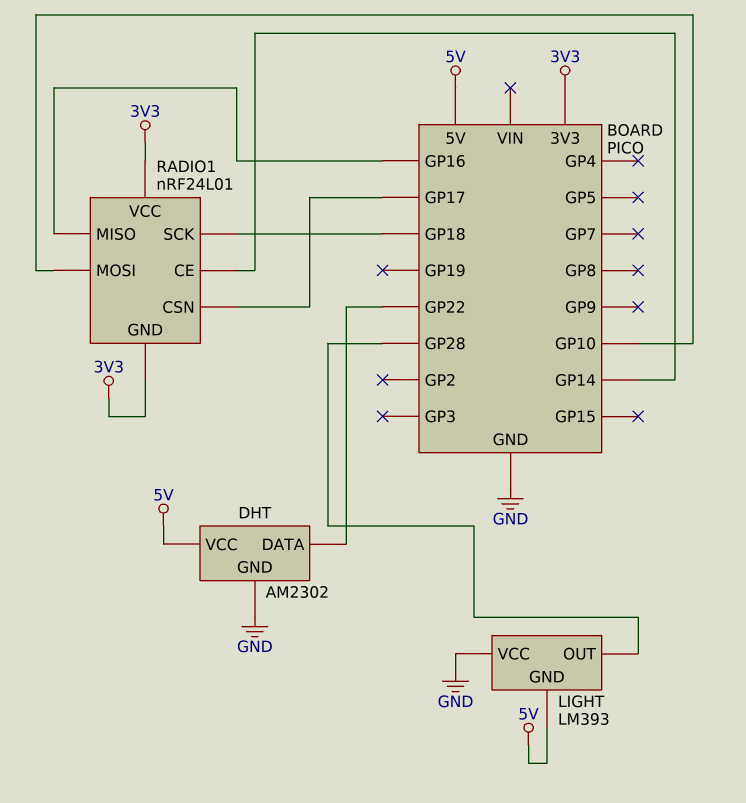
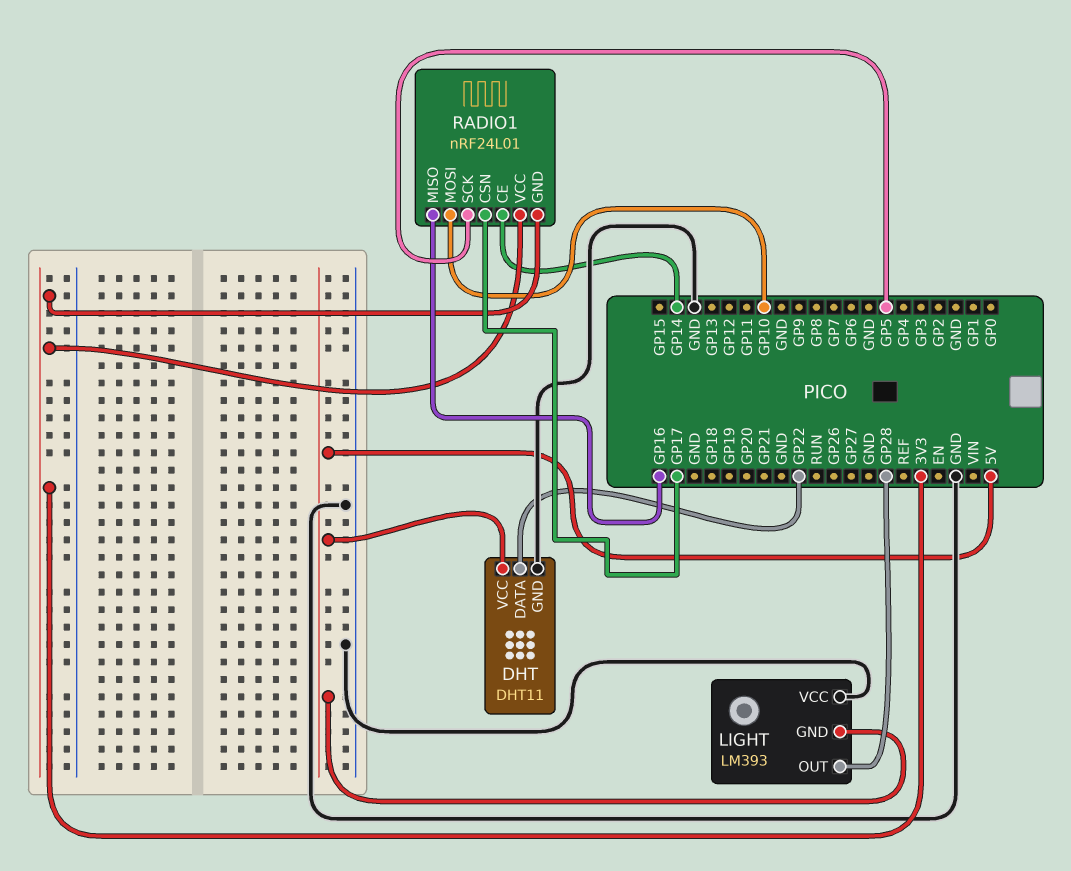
DHT: AM2302 -> DHT11
RADIO1 pin SCK: GP18 -> GP5

